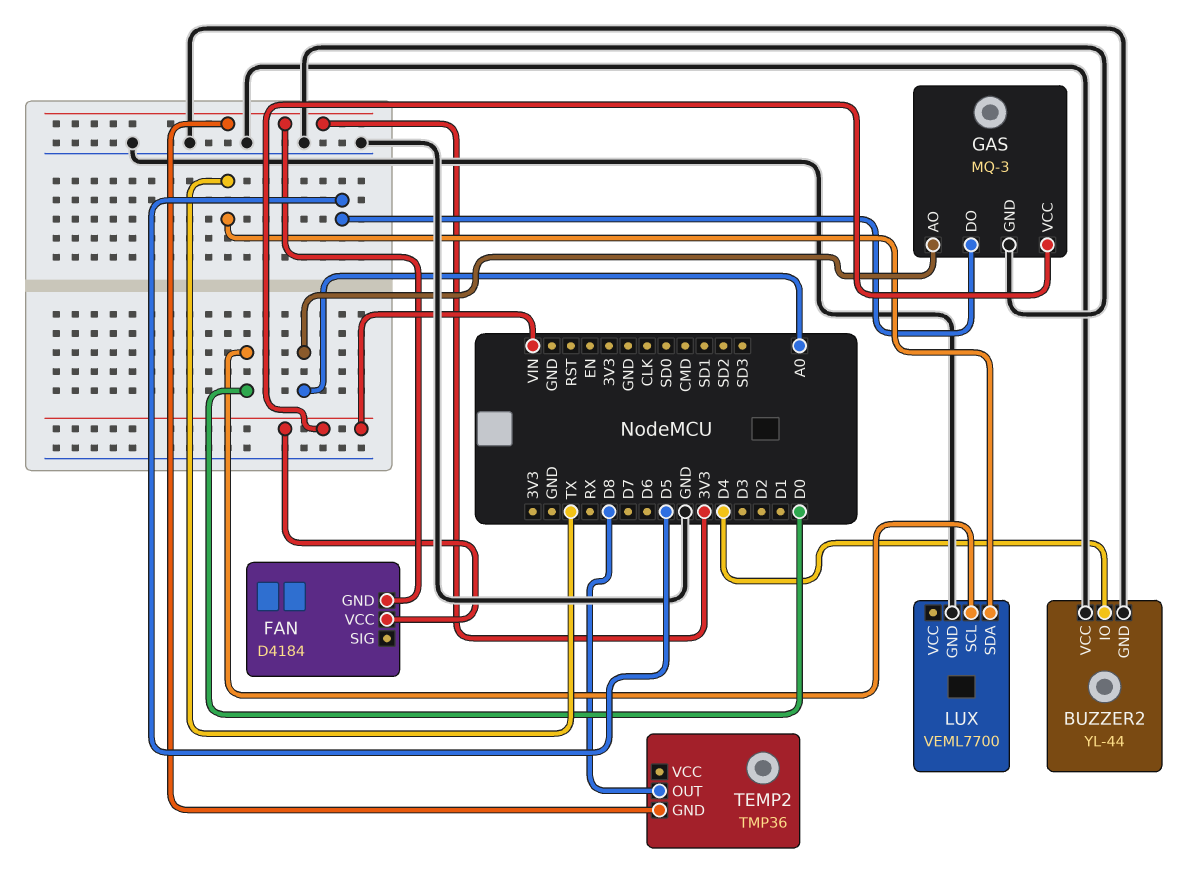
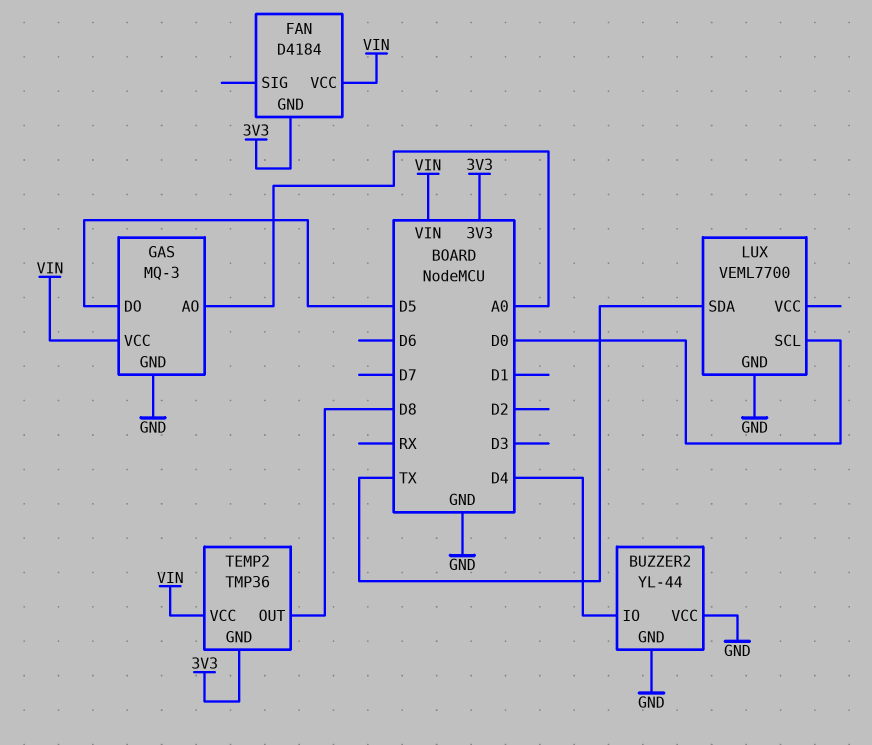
TEMP2 pin VCC: none -> VIN

